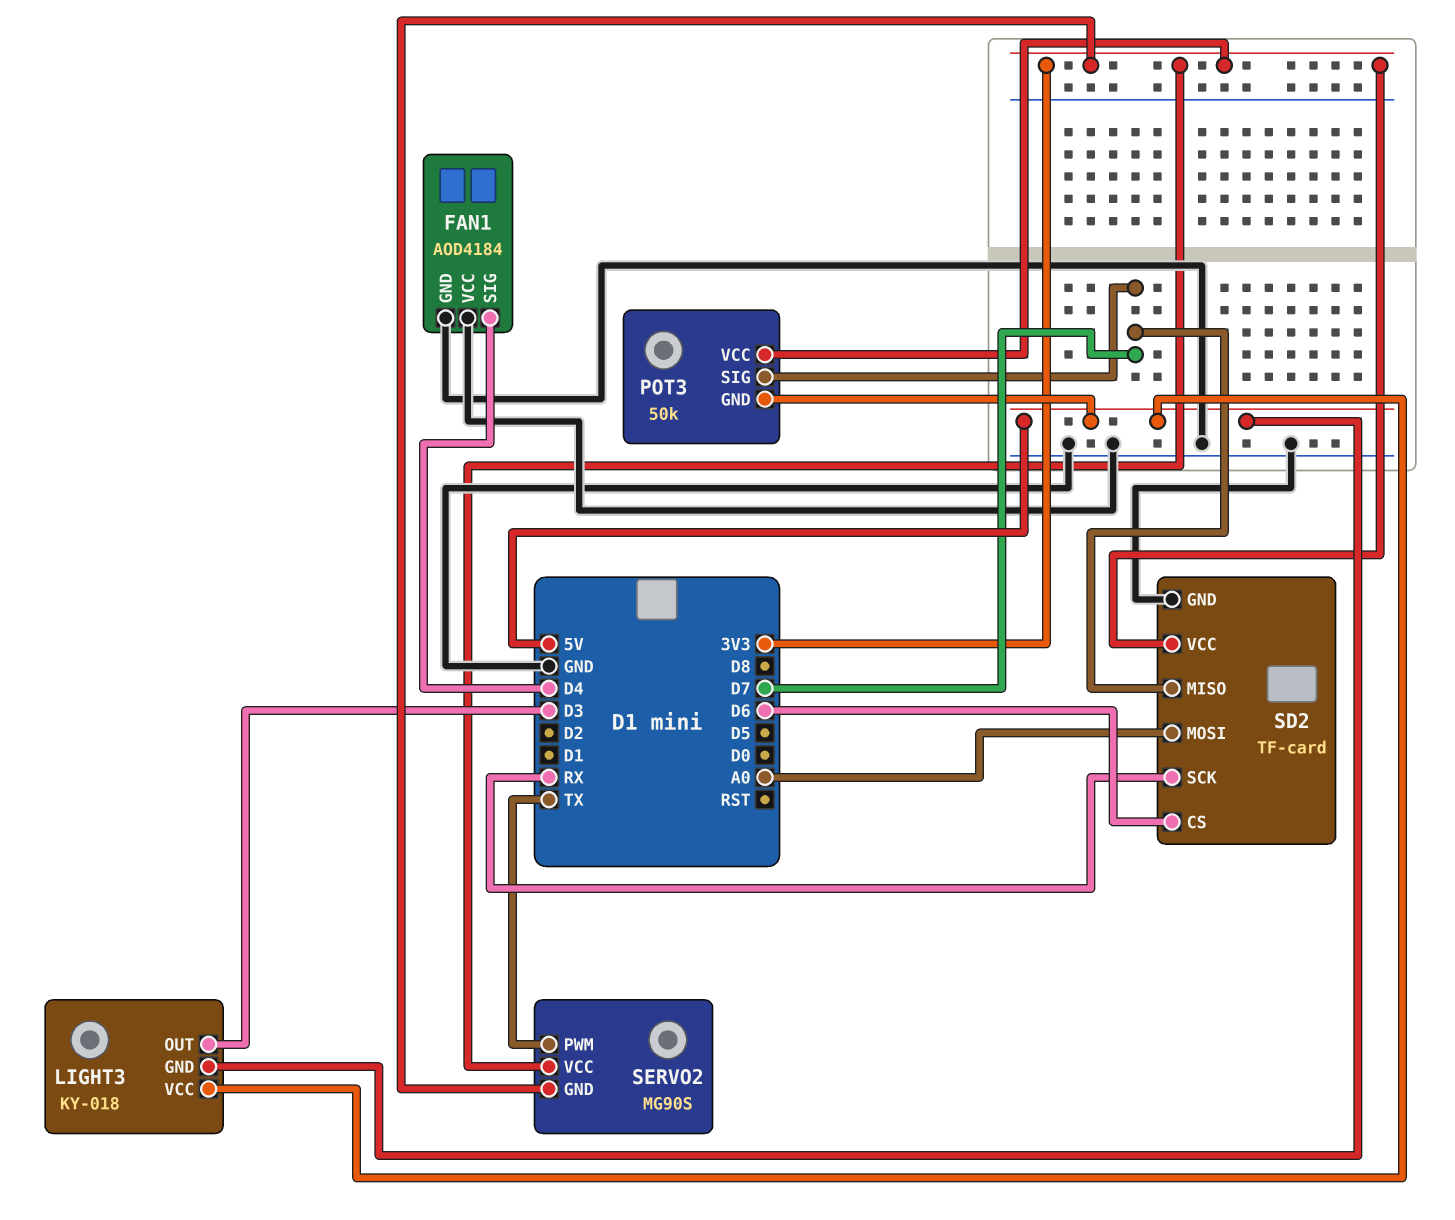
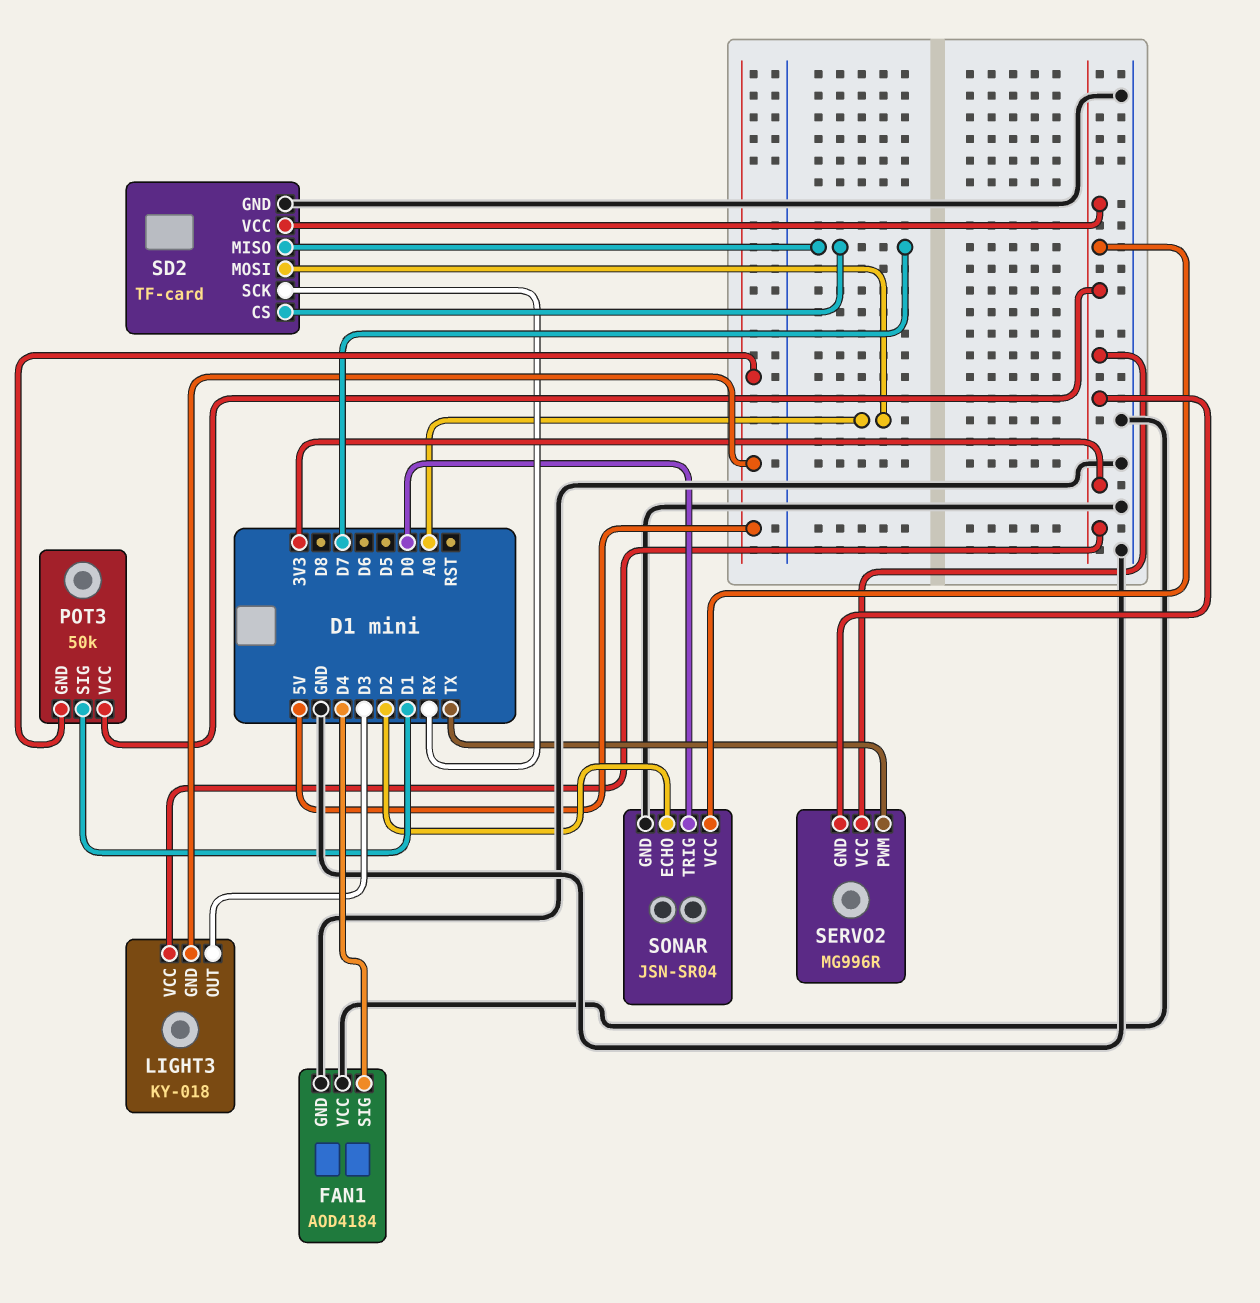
LIGHT3 pin VCC: 5V -> 3V3
POT3 pin SIG: D7 -> D1
SD2 pin CS: D6 -> D7
SERVO2: MG90S -> MG996R
SONAR: none -> JSN-SR04
SONAR pin ECHO: none -> D2
SONAR pin GND: none -> GND
SONAR pin TRIG: none -> D0
SONAR pin VCC: none -> 3V3

